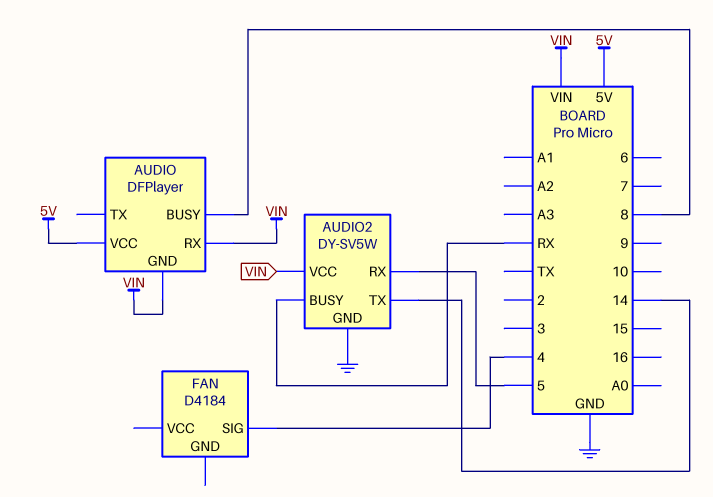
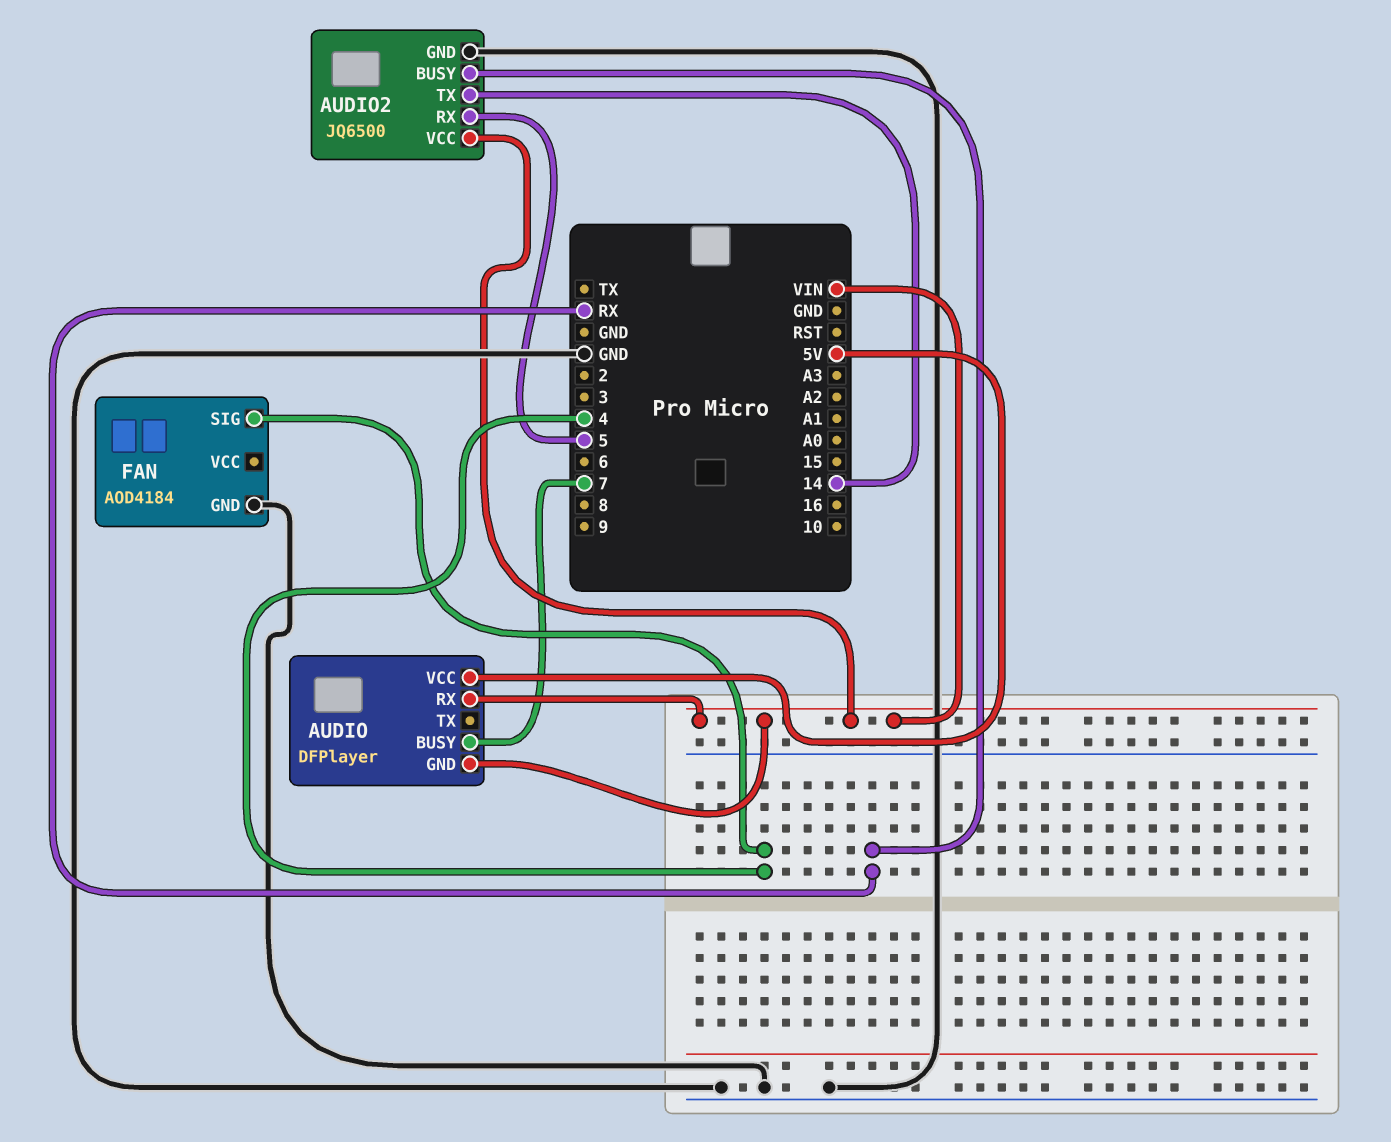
AUDIO pin BUSY: 8 -> 7
AUDIO2: DY-SV5W -> JQ6500
FAN: D4184 -> AOD4184
FAN pin GND: none -> GND

